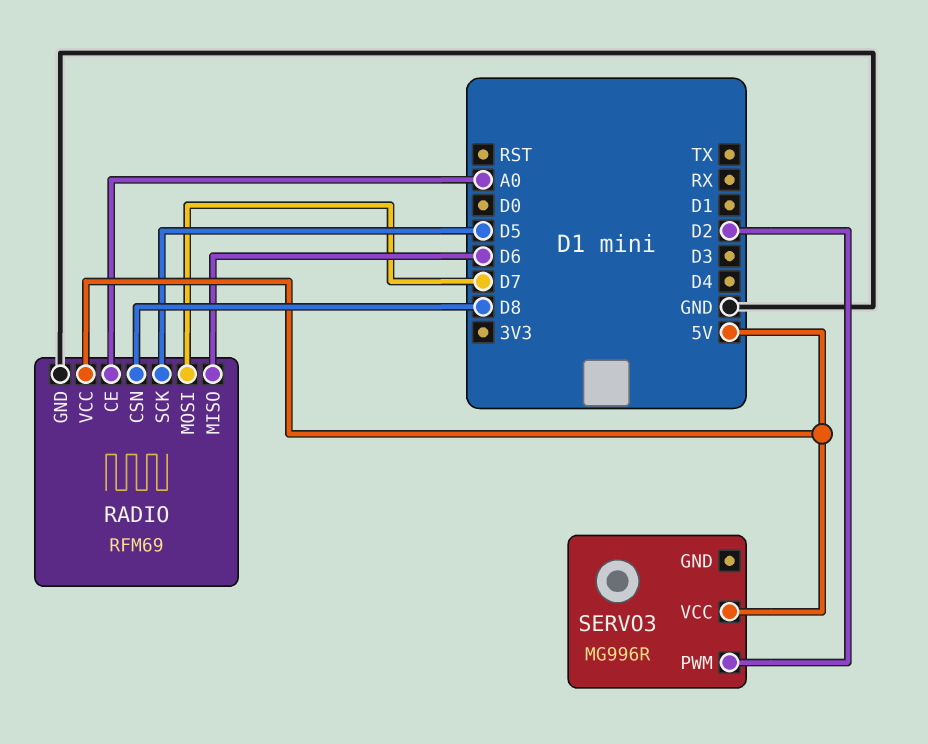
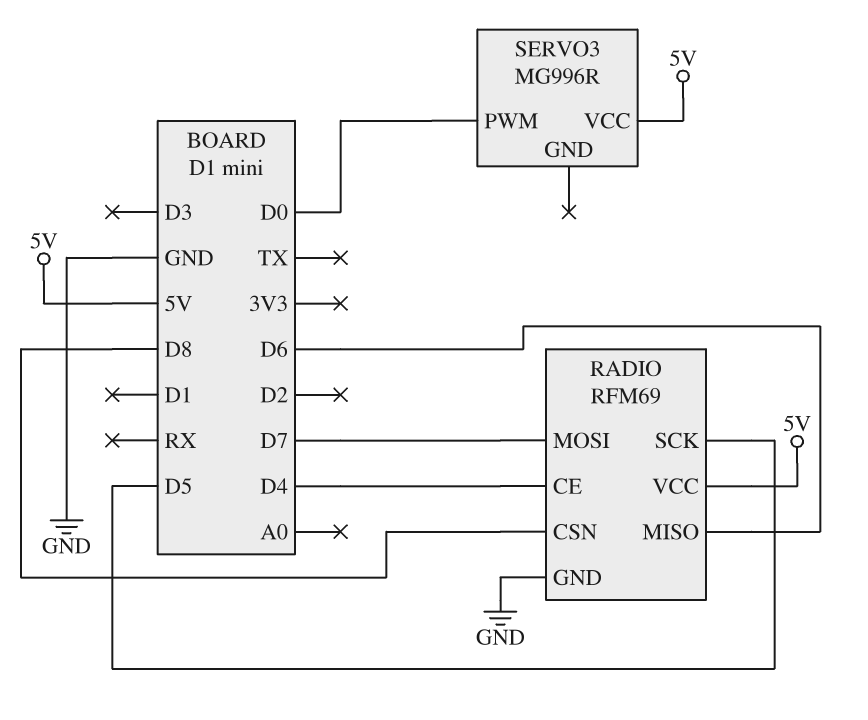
RADIO pin CE: A0 -> D4
SERVO3 pin PWM: D2 -> D0

